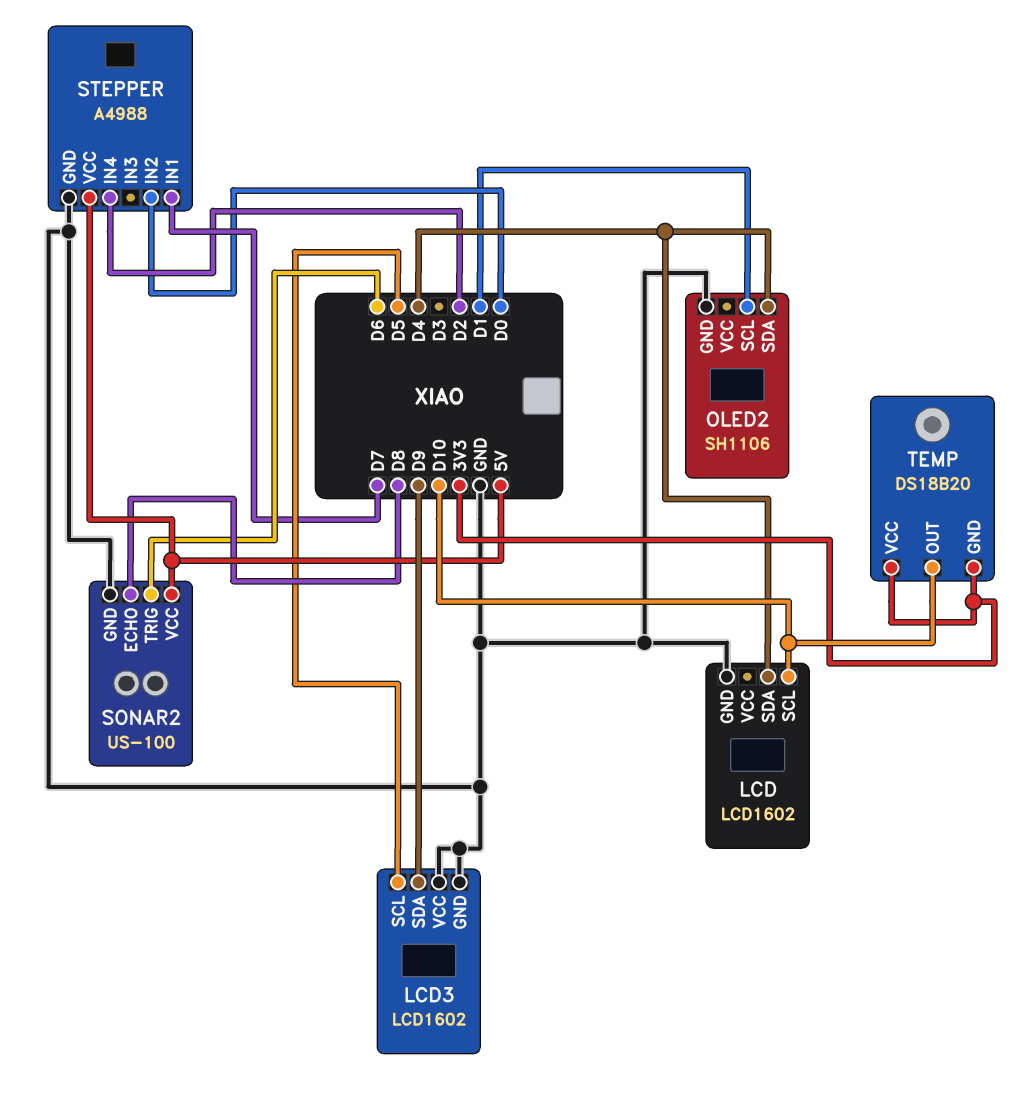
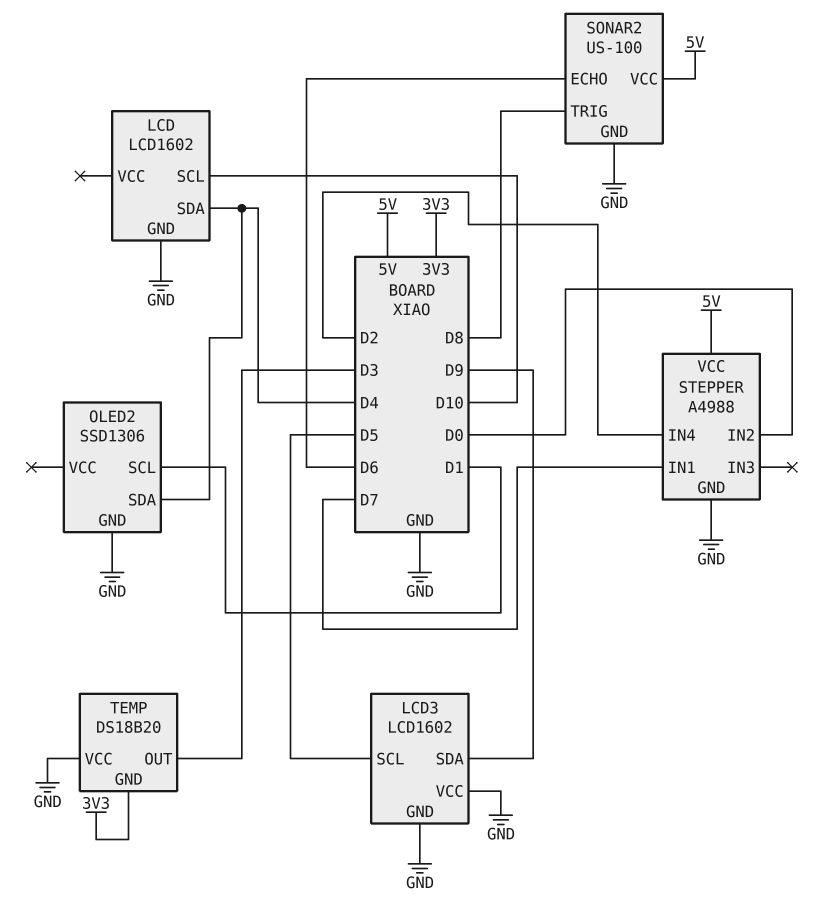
OLED2: SH1106 -> SSD1306
SONAR2 pin ECHO: D8 -> D6
SONAR2 pin TRIG: D6 -> D8
TEMP pin OUT: D10 -> D3
TEMP pin VCC: 3V3 -> GND

